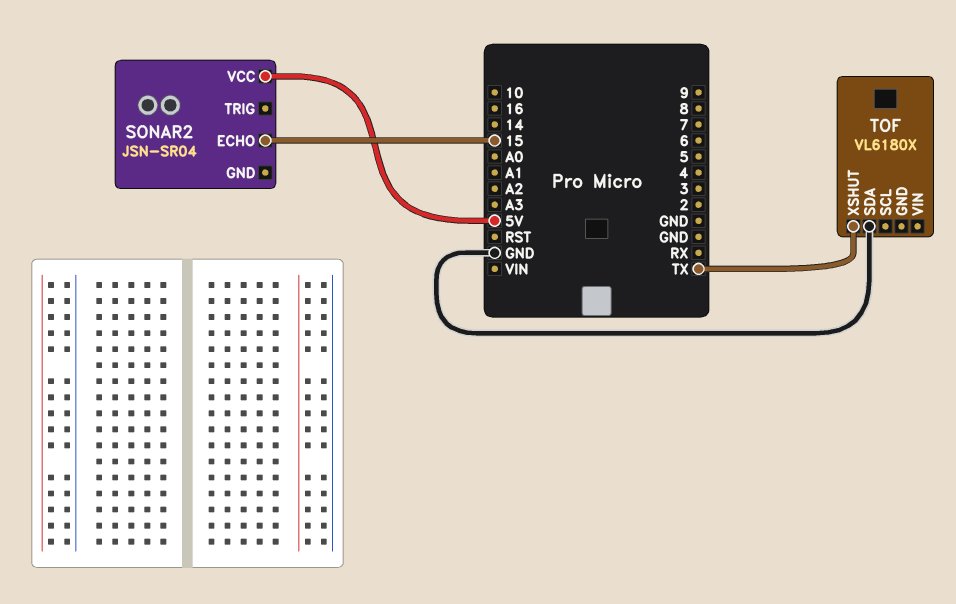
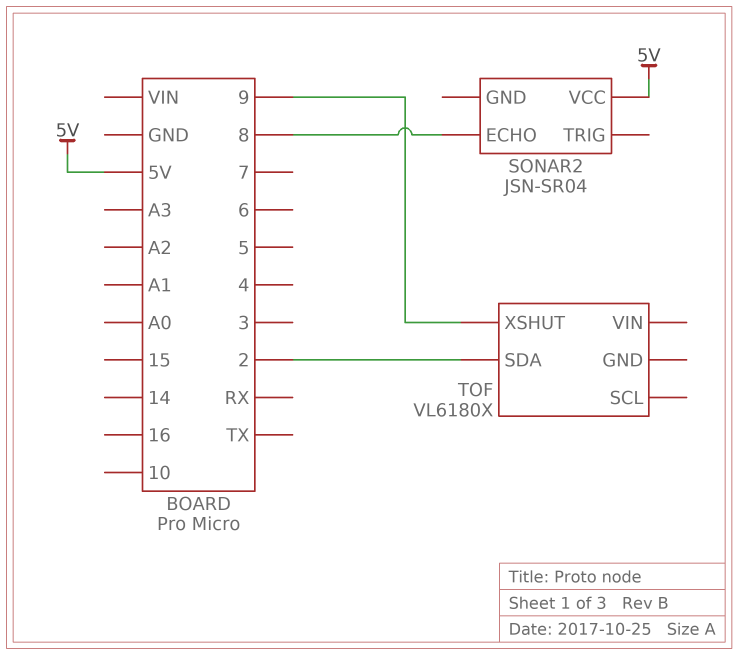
SONAR2 pin ECHO: 15 -> 8
TOF pin SDA: GND -> 2
TOF pin XSHUT: TX -> 9

